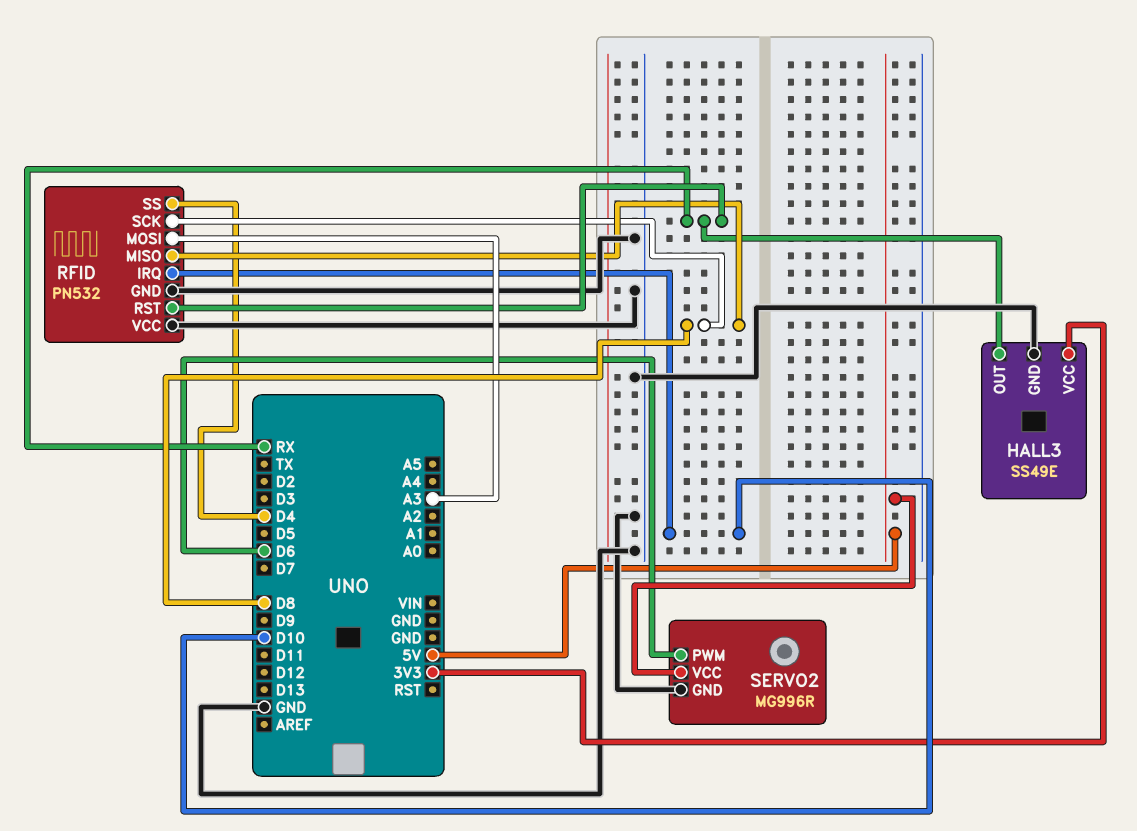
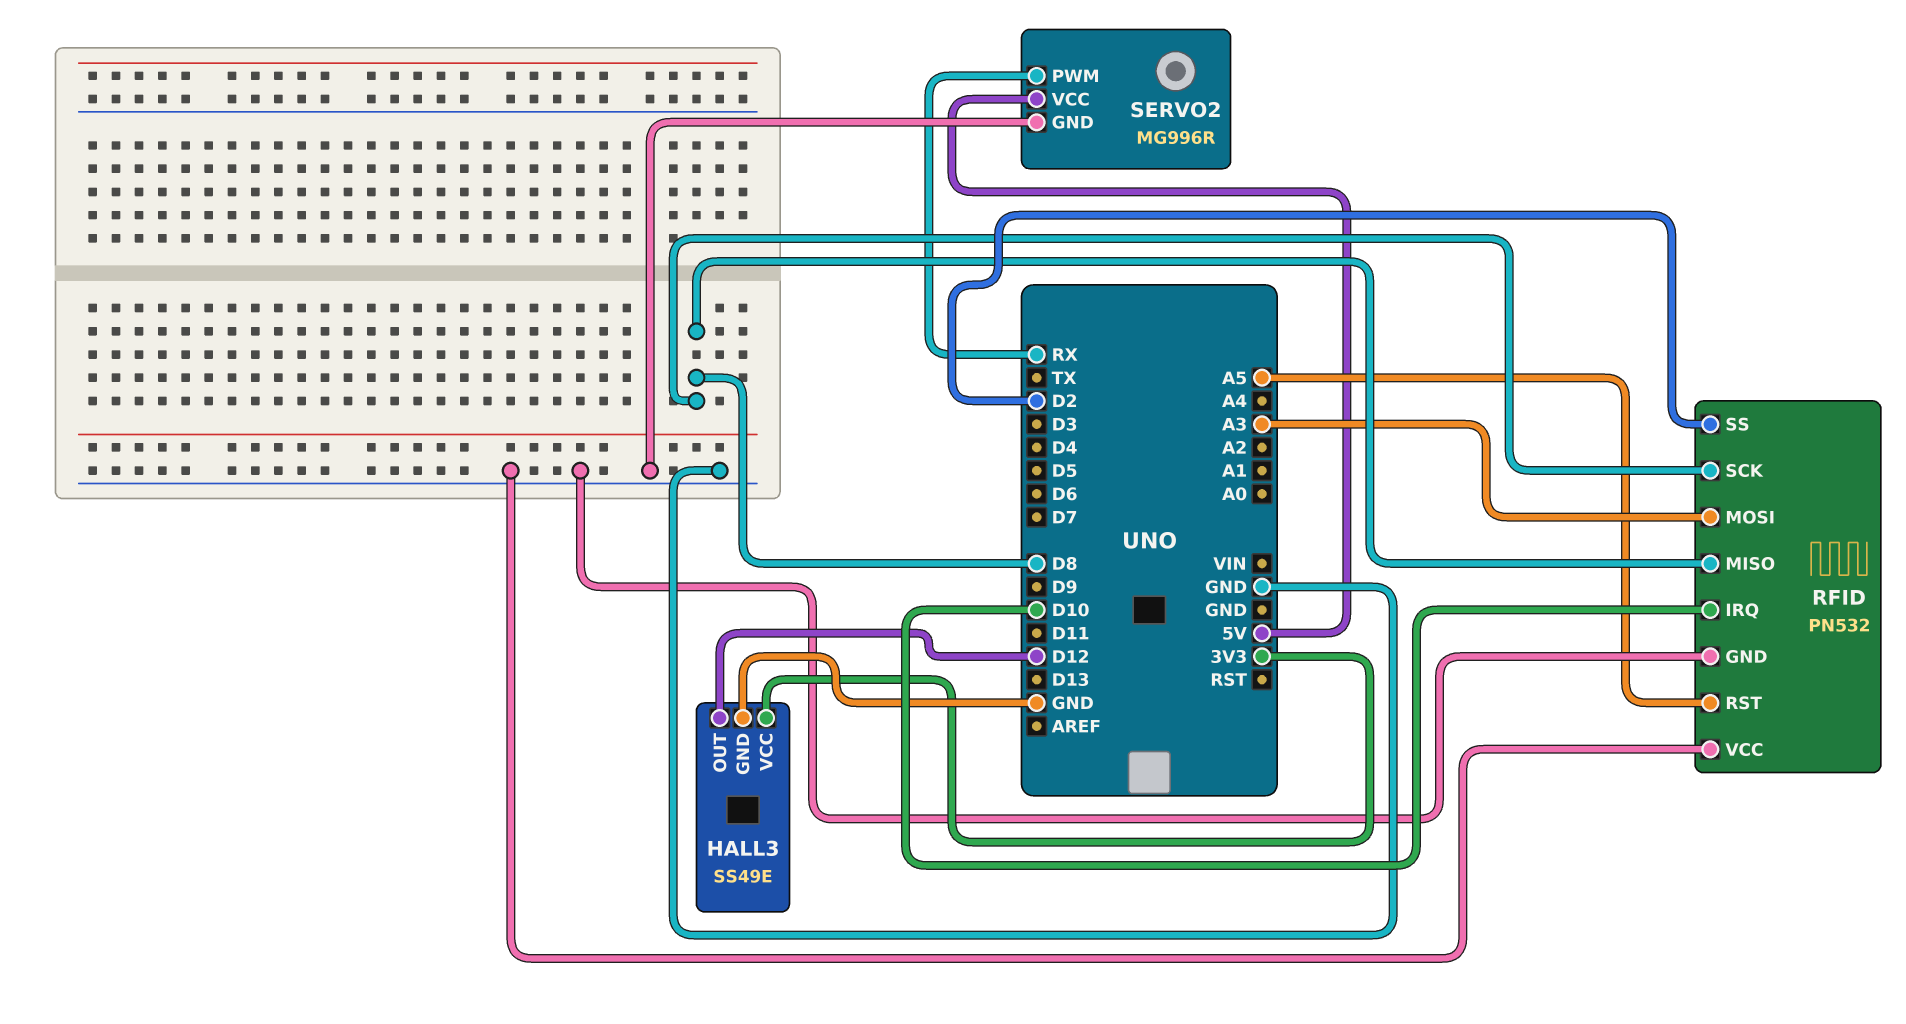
HALL3 pin OUT: RX -> D12
RFID pin RST: RX -> A5
RFID pin SS: D4 -> D2
SERVO2 pin PWM: D6 -> RX

